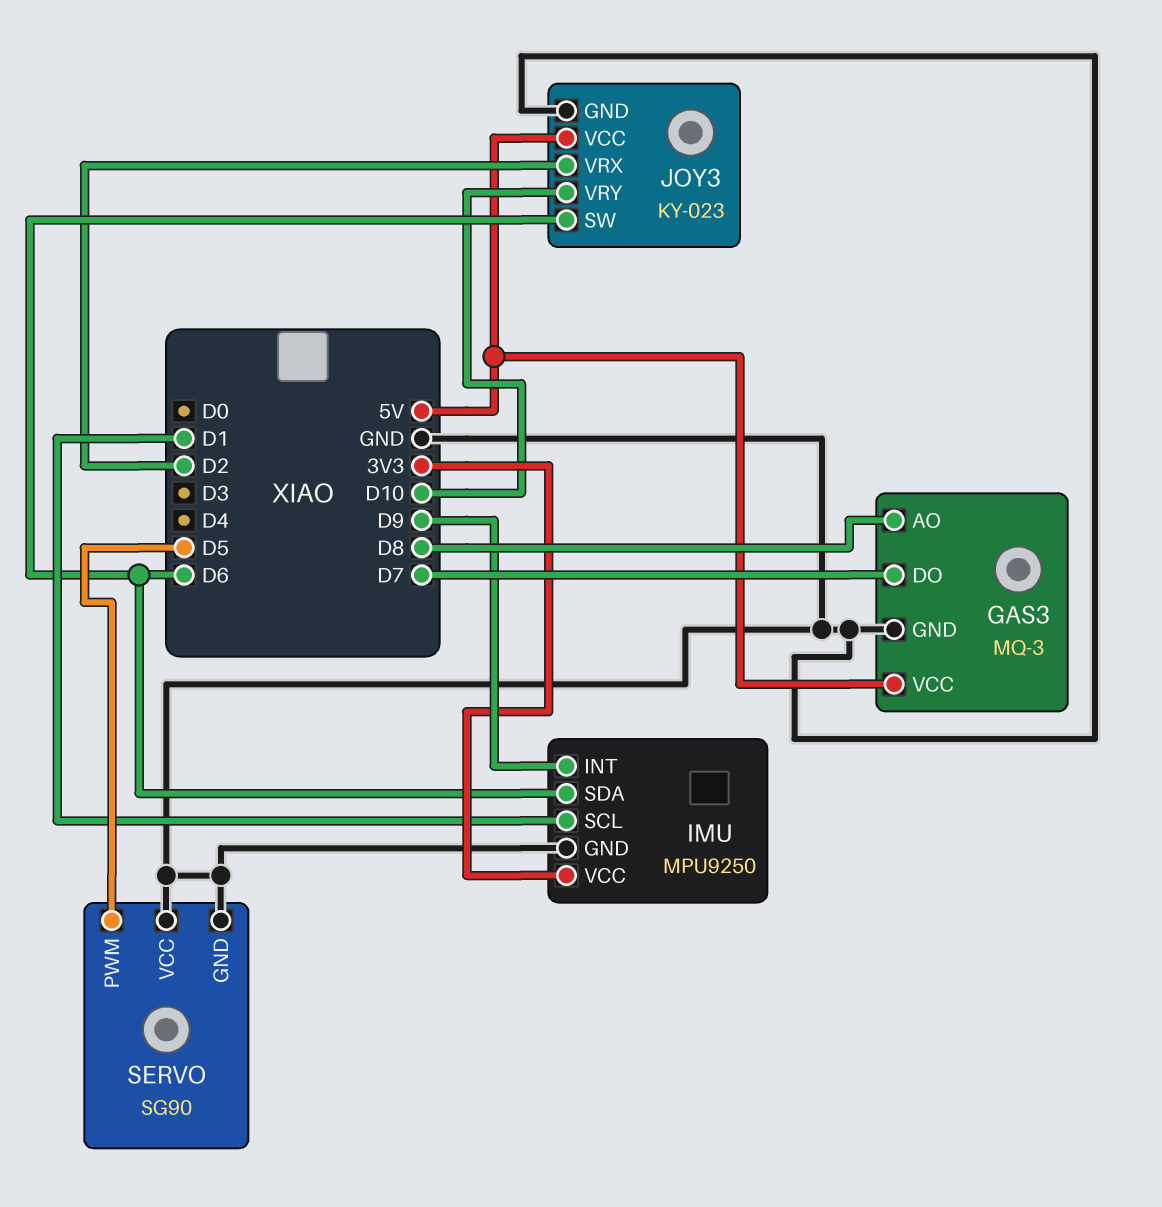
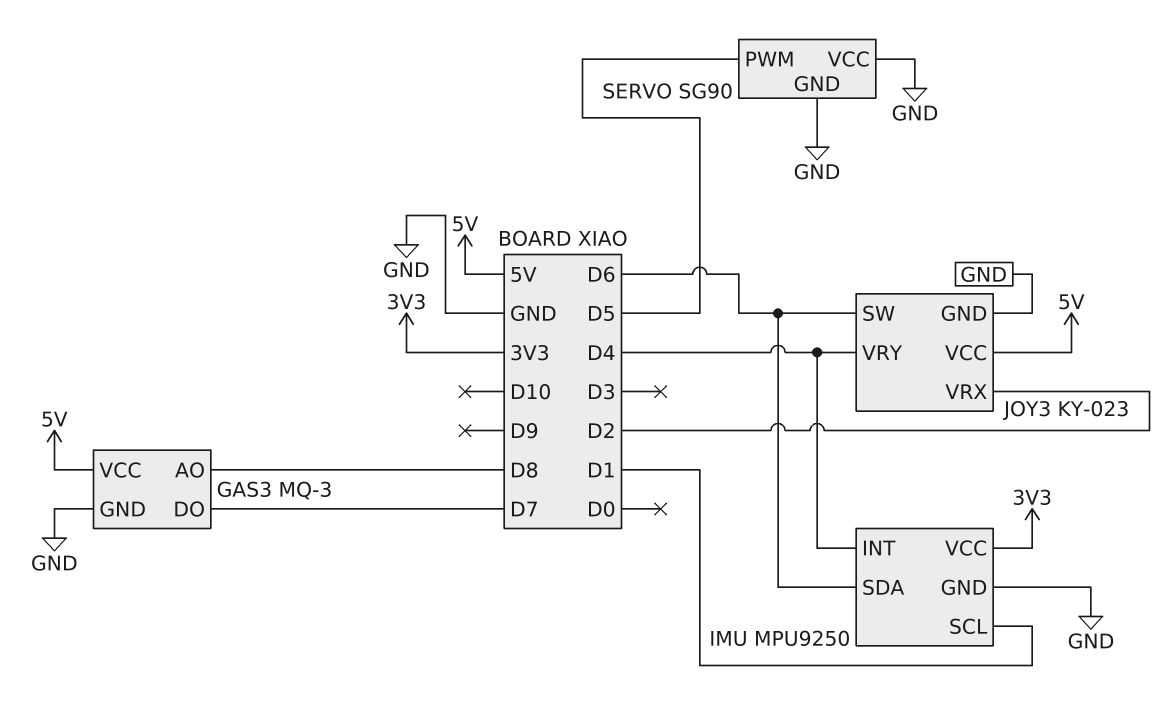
IMU pin INT: D9 -> D4
JOY3 pin VRY: D10 -> D4

